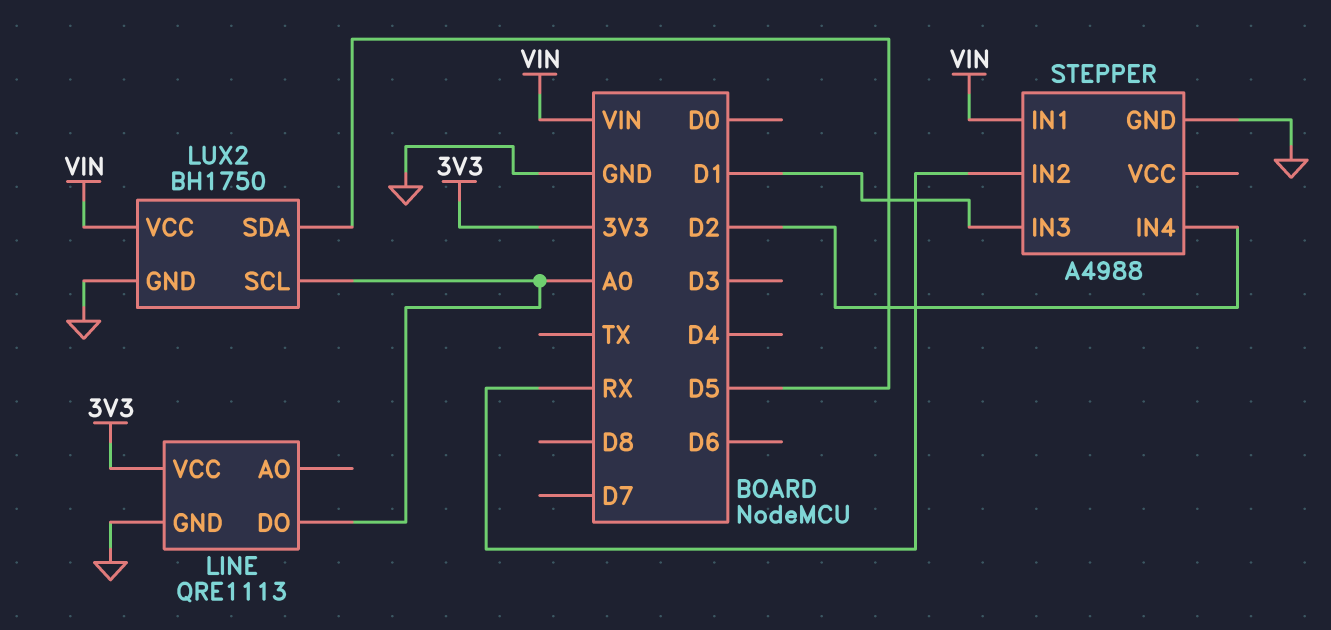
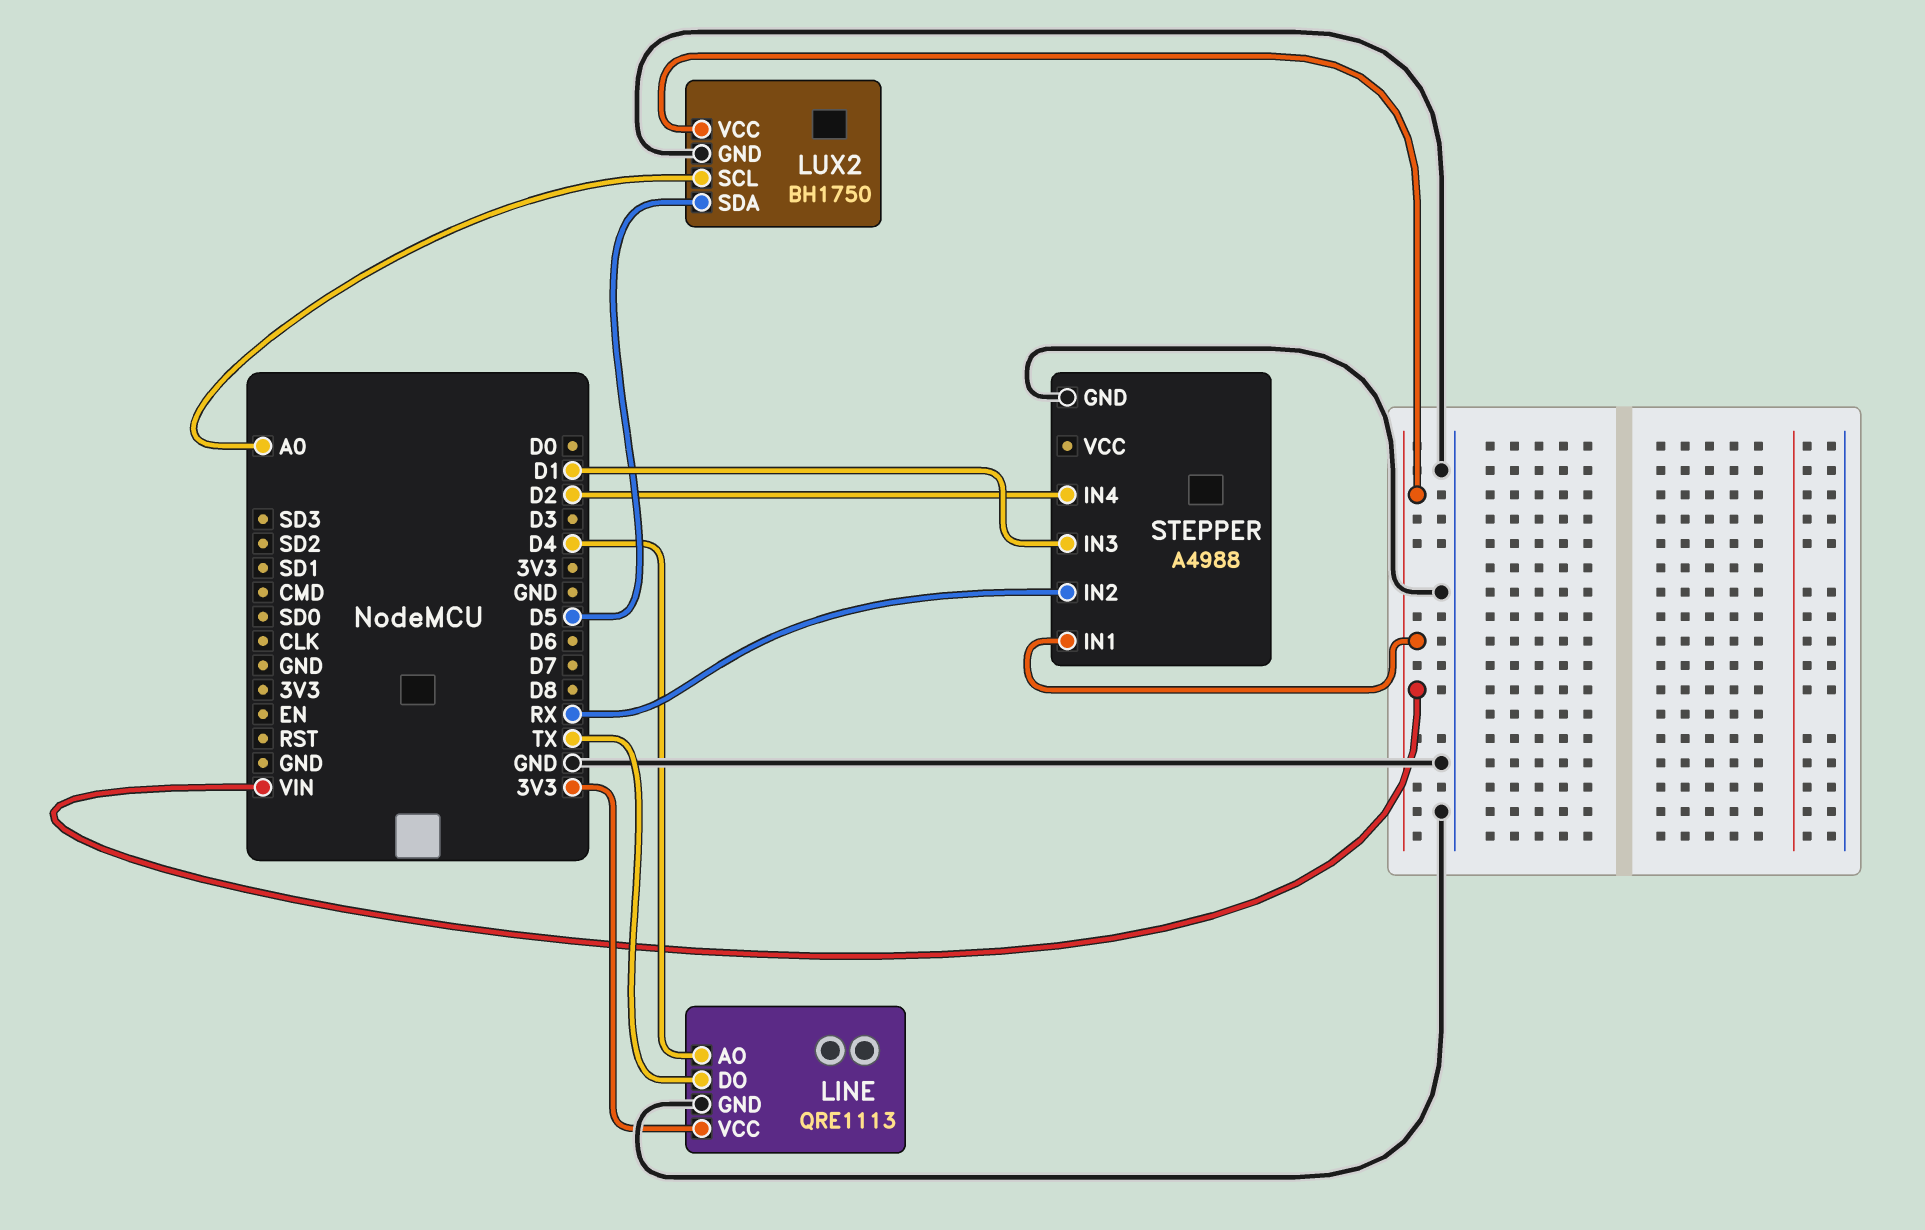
LINE pin AO: none -> D4
LINE pin DO: A0 -> TX

